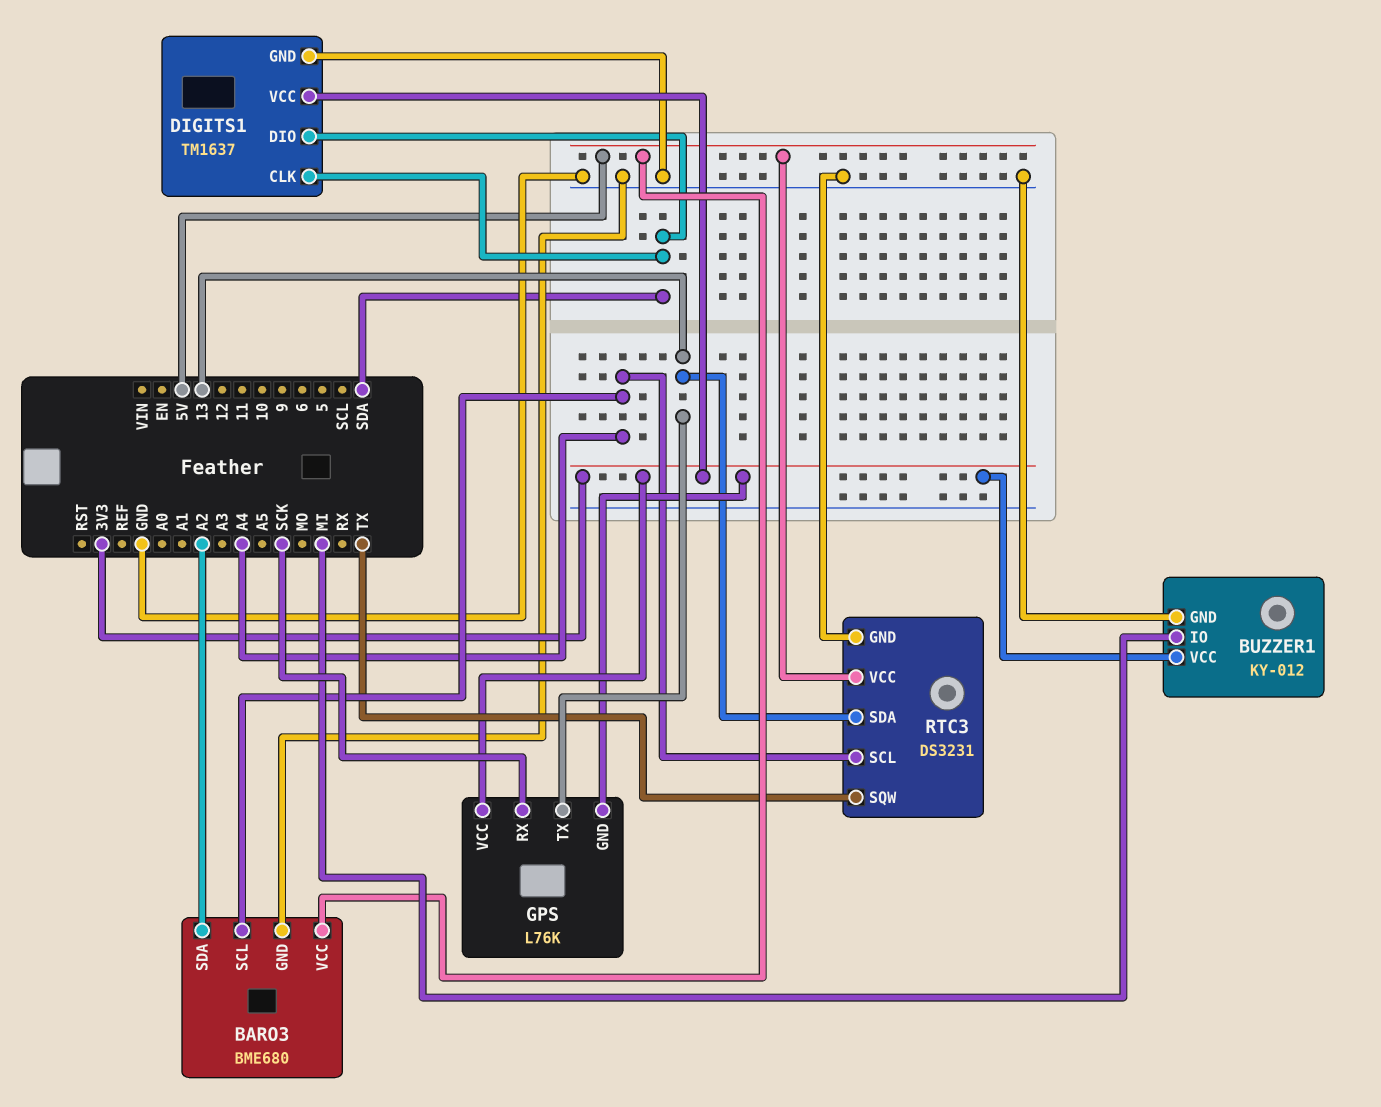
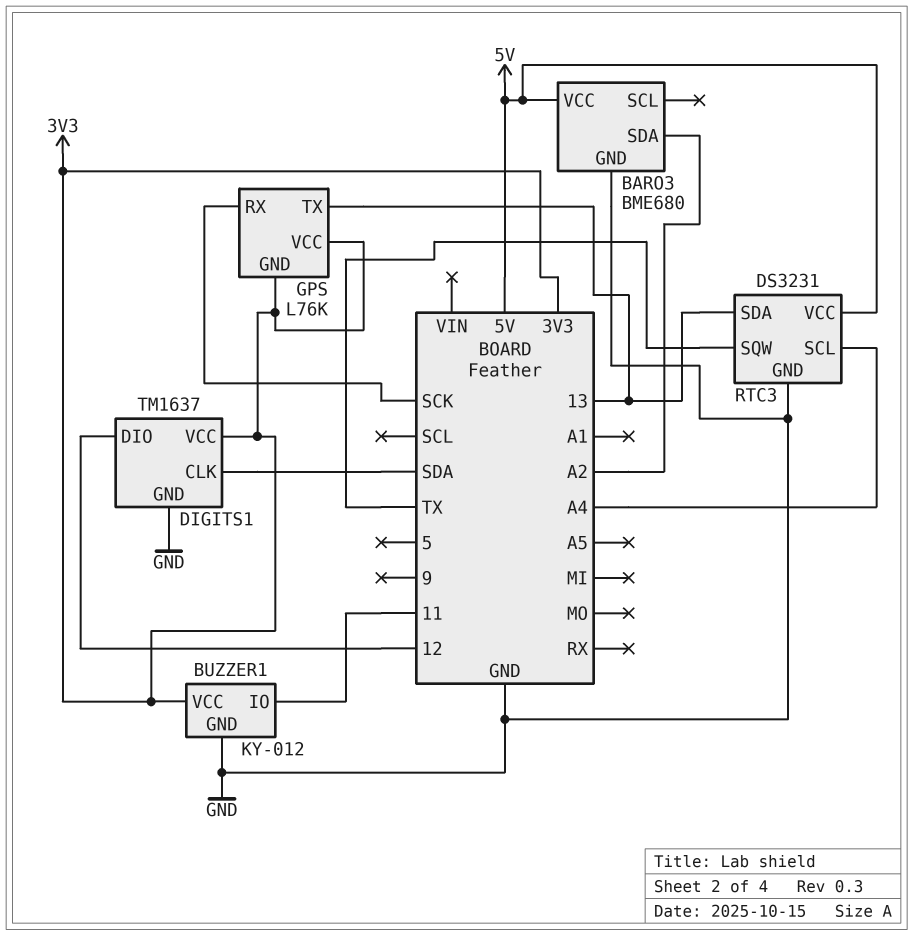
BARO3 pin SCL: A4 -> none
BUZZER1 pin IO: MI -> 11
DIGITS1 pin DIO: SDA -> 12

